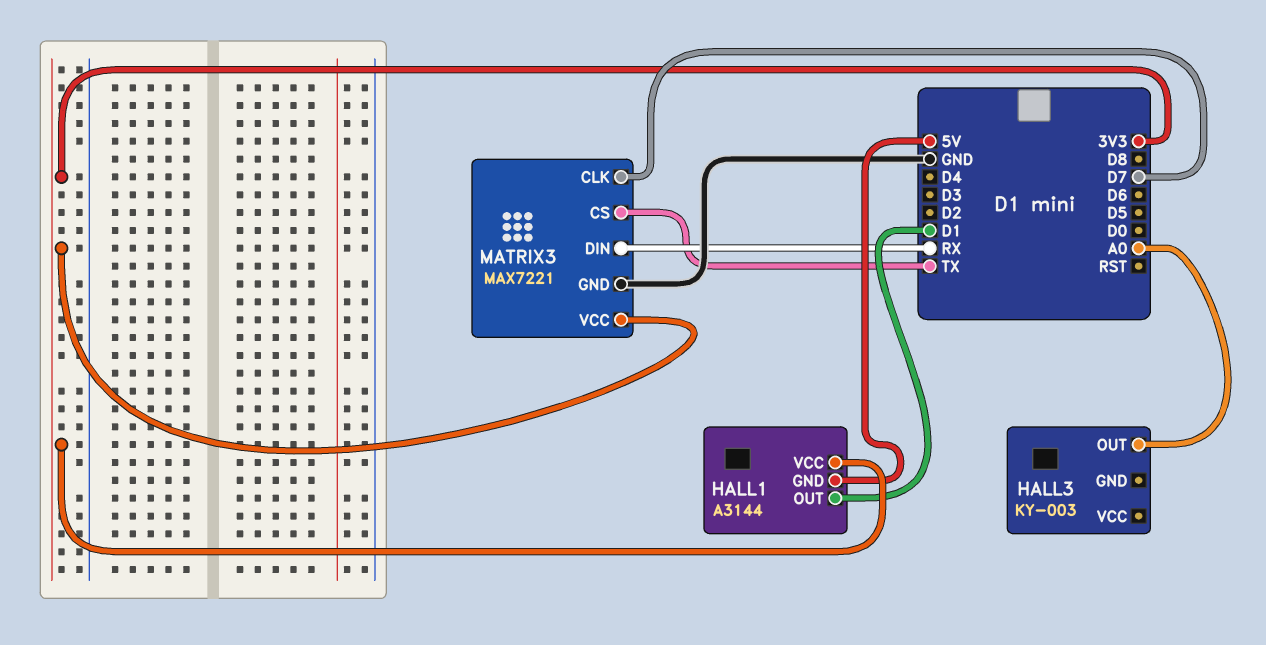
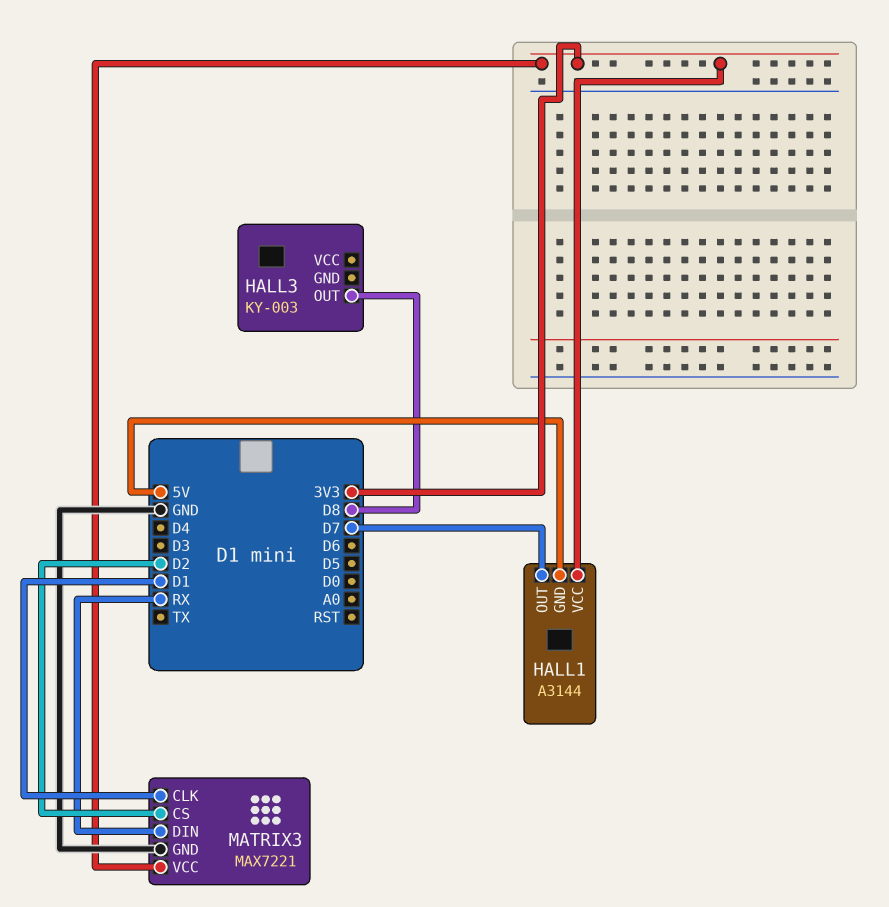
HALL1 pin OUT: D1 -> D7
HALL3 pin OUT: A0 -> D8
MATRIX3 pin CLK: D7 -> D1
MATRIX3 pin CS: TX -> D2

